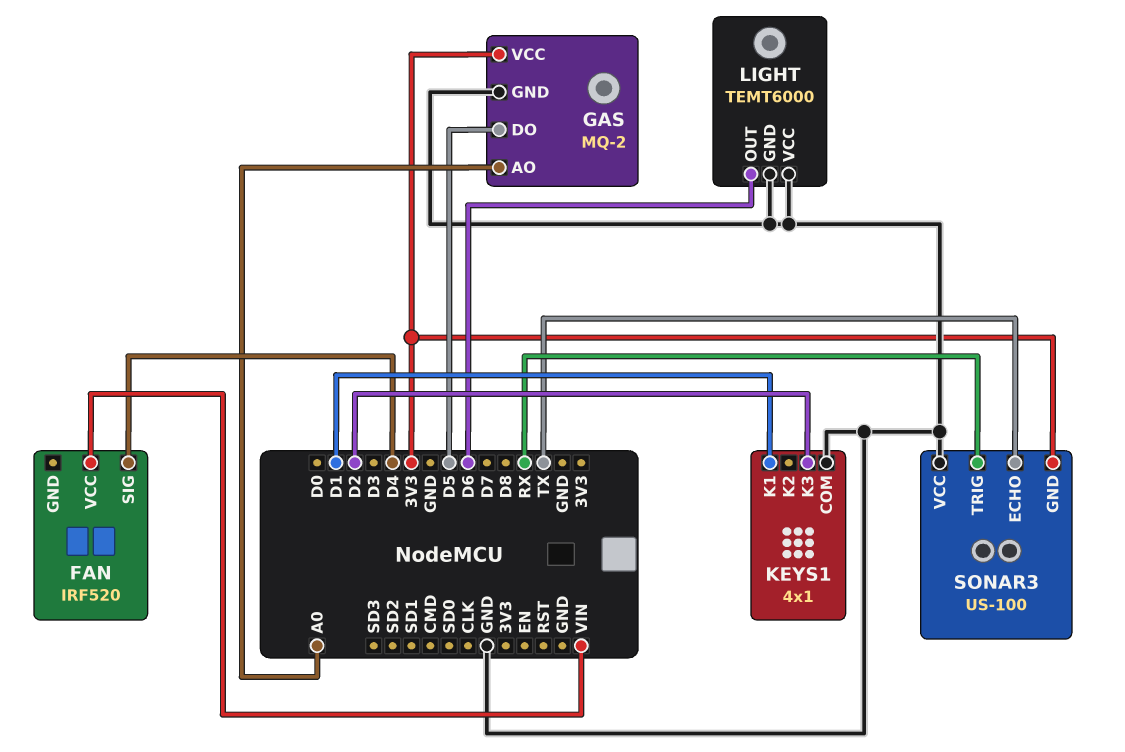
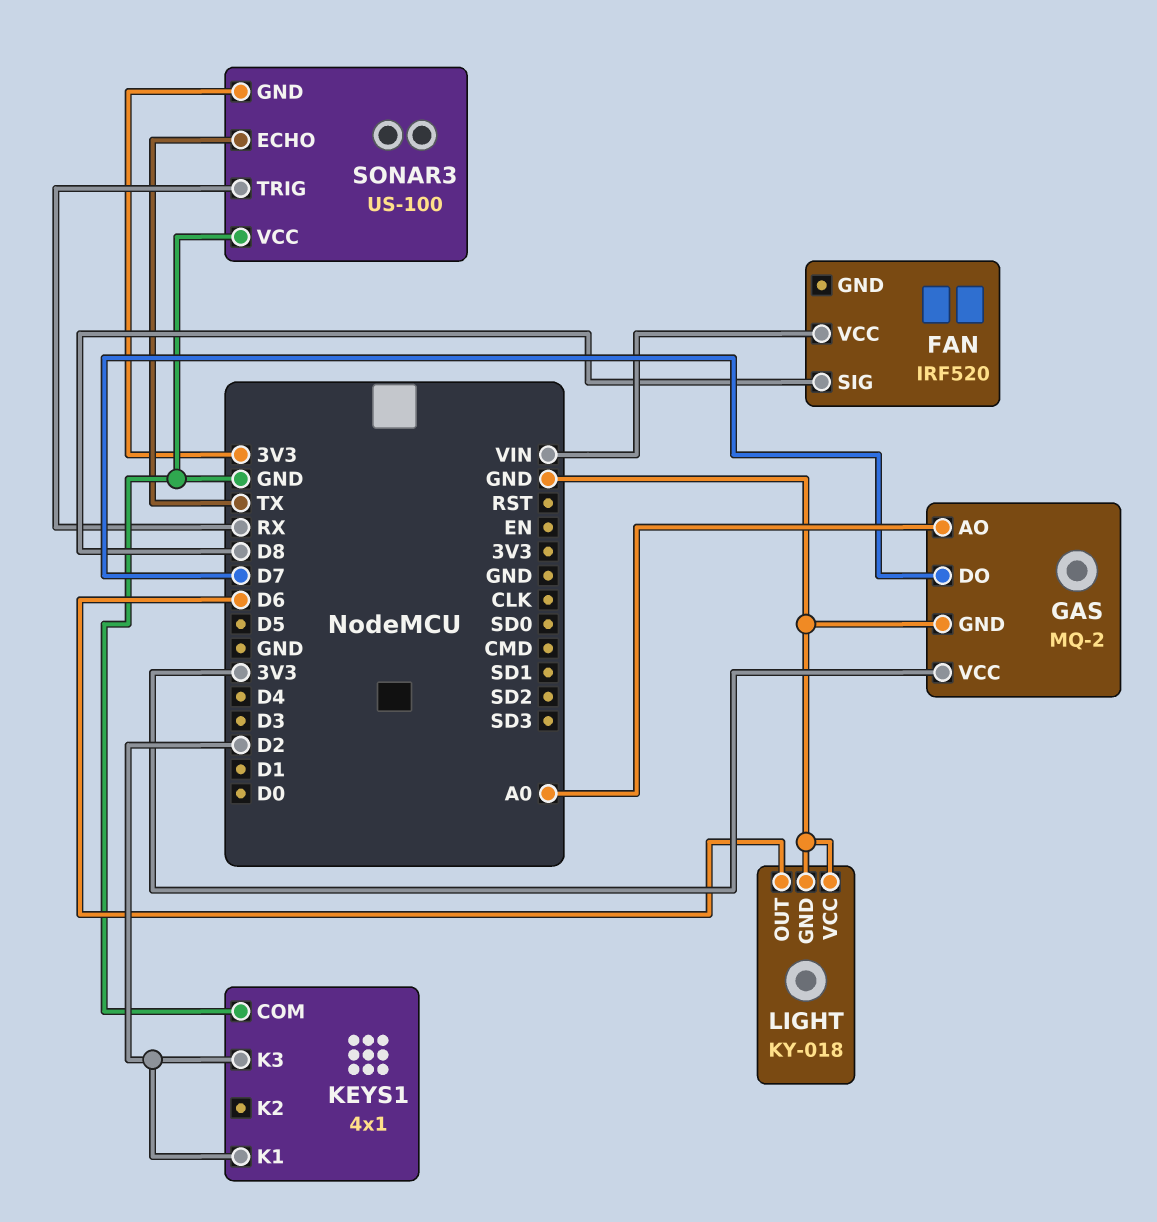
FAN pin SIG: D4 -> D8
GAS pin DO: D5 -> D7
KEYS1 pin K1: D1 -> D2
LIGHT: TEMT6000 -> KY-018

